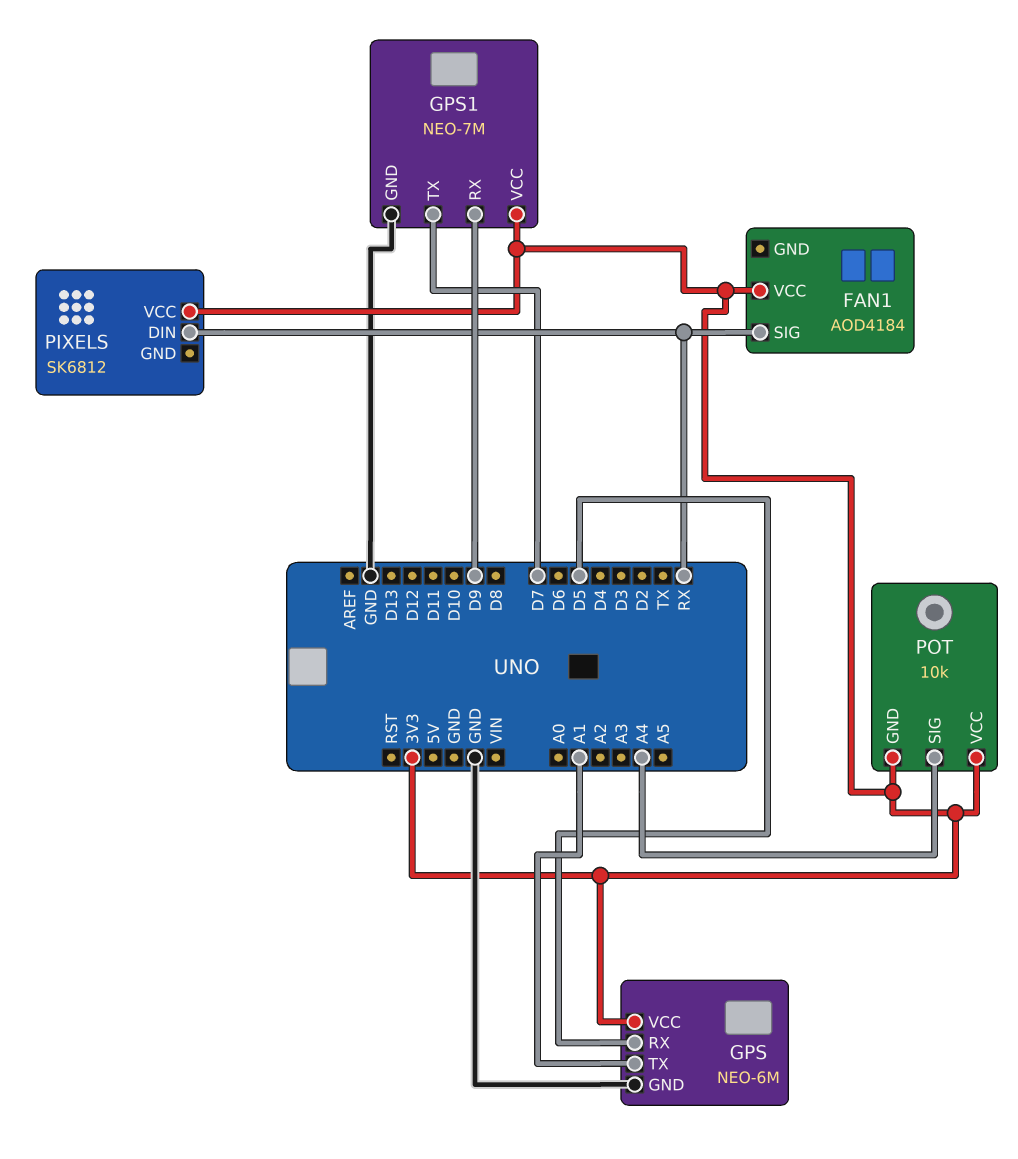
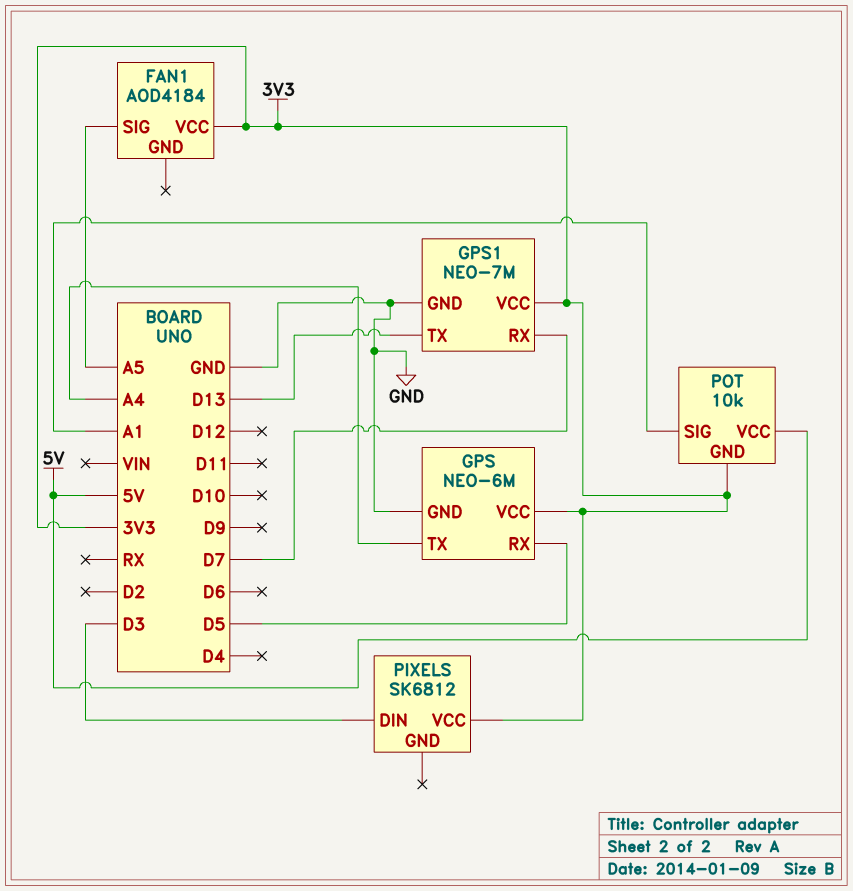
FAN1 pin SIG: RX -> A5
GPS pin TX: A1 -> A4
GPS1 pin RX: D9 -> D7
GPS1 pin TX: D7 -> D13
PIXELS pin DIN: RX -> D3
POT pin SIG: A4 -> A1
POT pin VCC: 3V3 -> 5V

